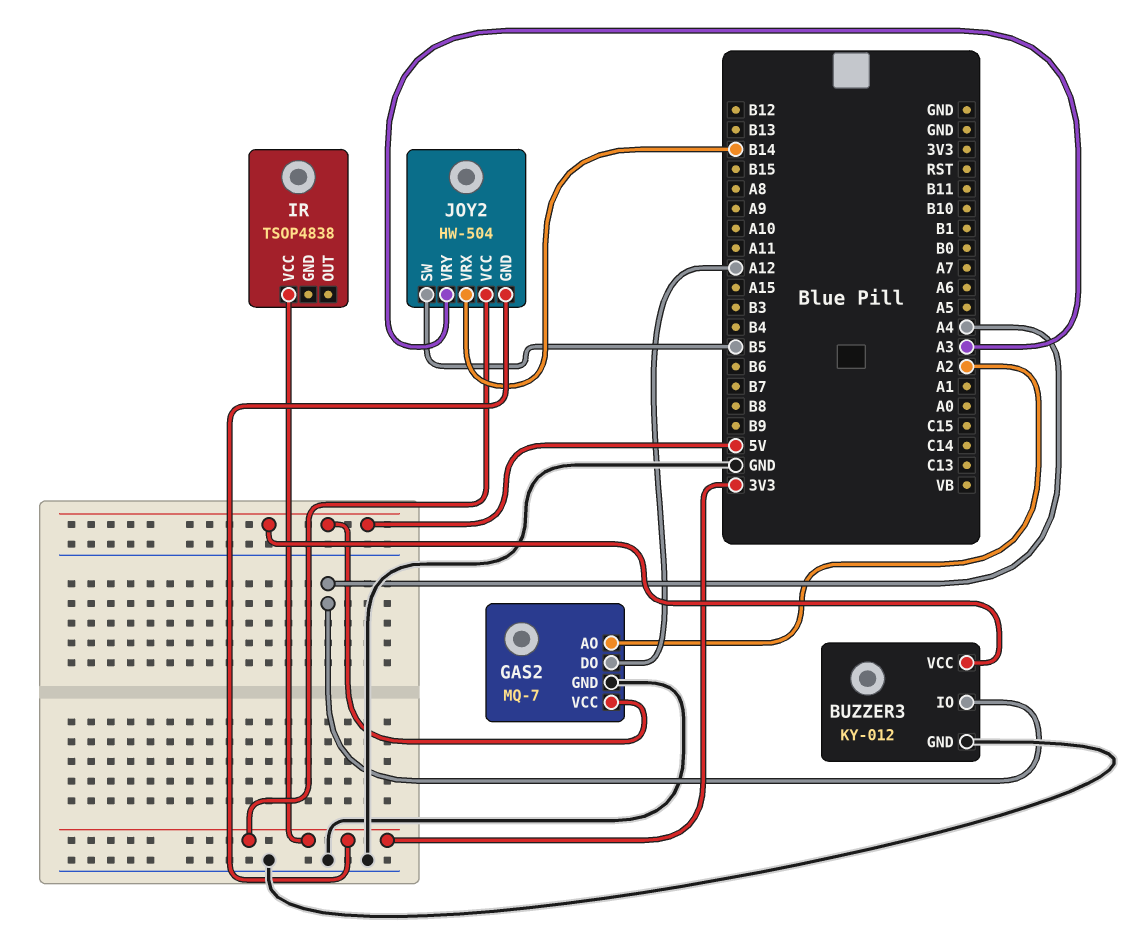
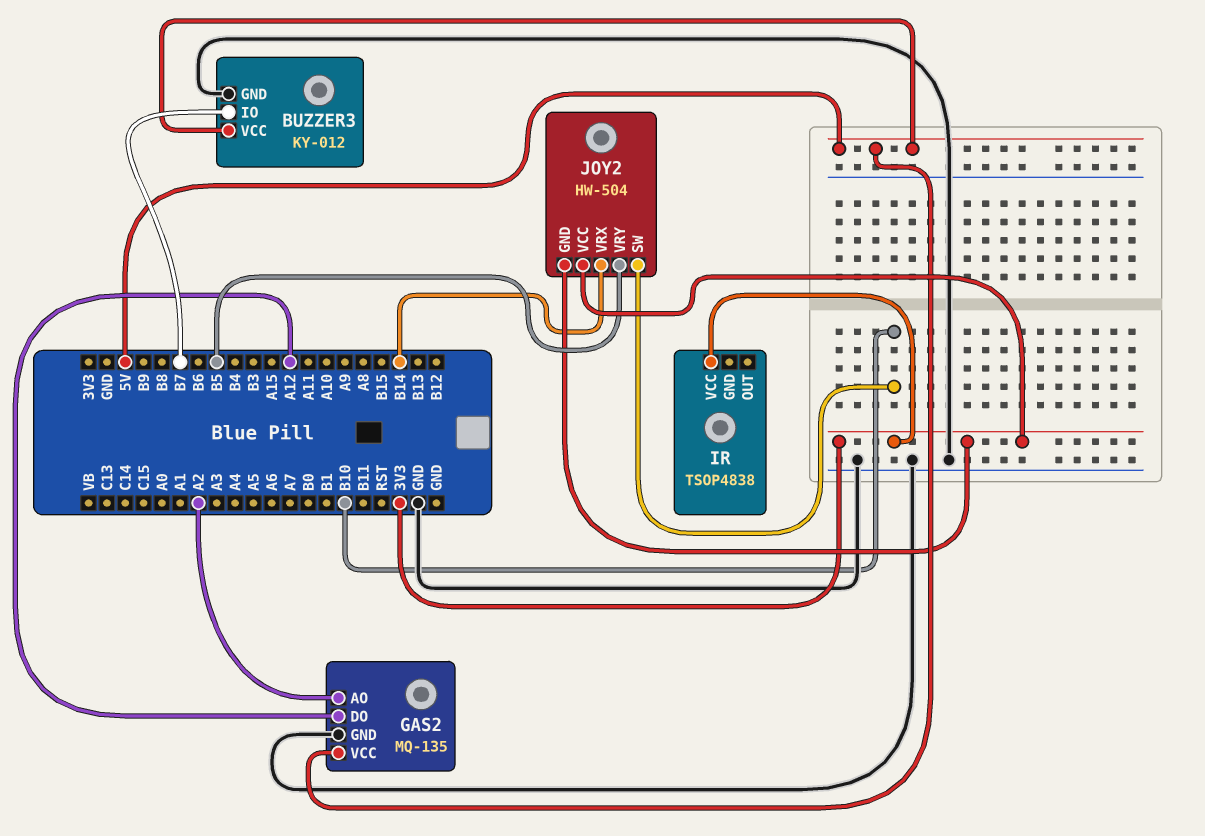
BUZZER3 pin IO: A4 -> B7
GAS2: MQ-7 -> MQ-135
JOY2 pin SW: B5 -> B10
JOY2 pin VRY: A3 -> B5

